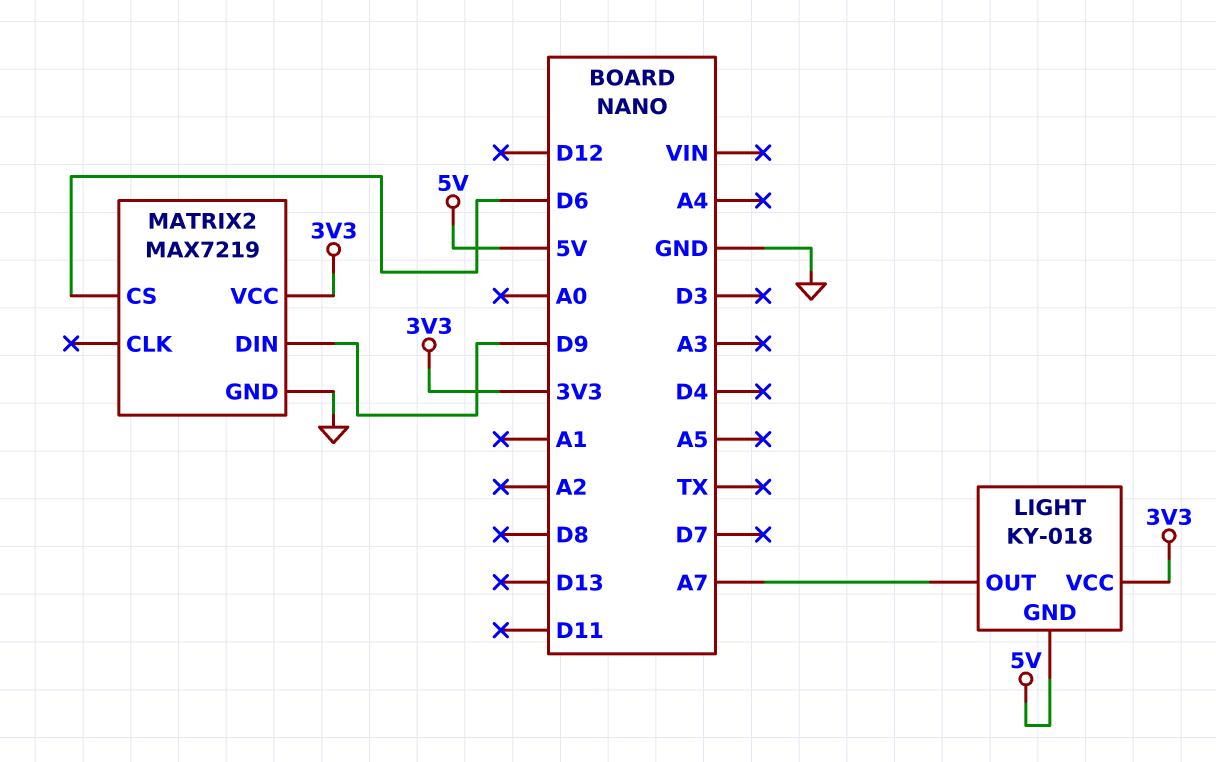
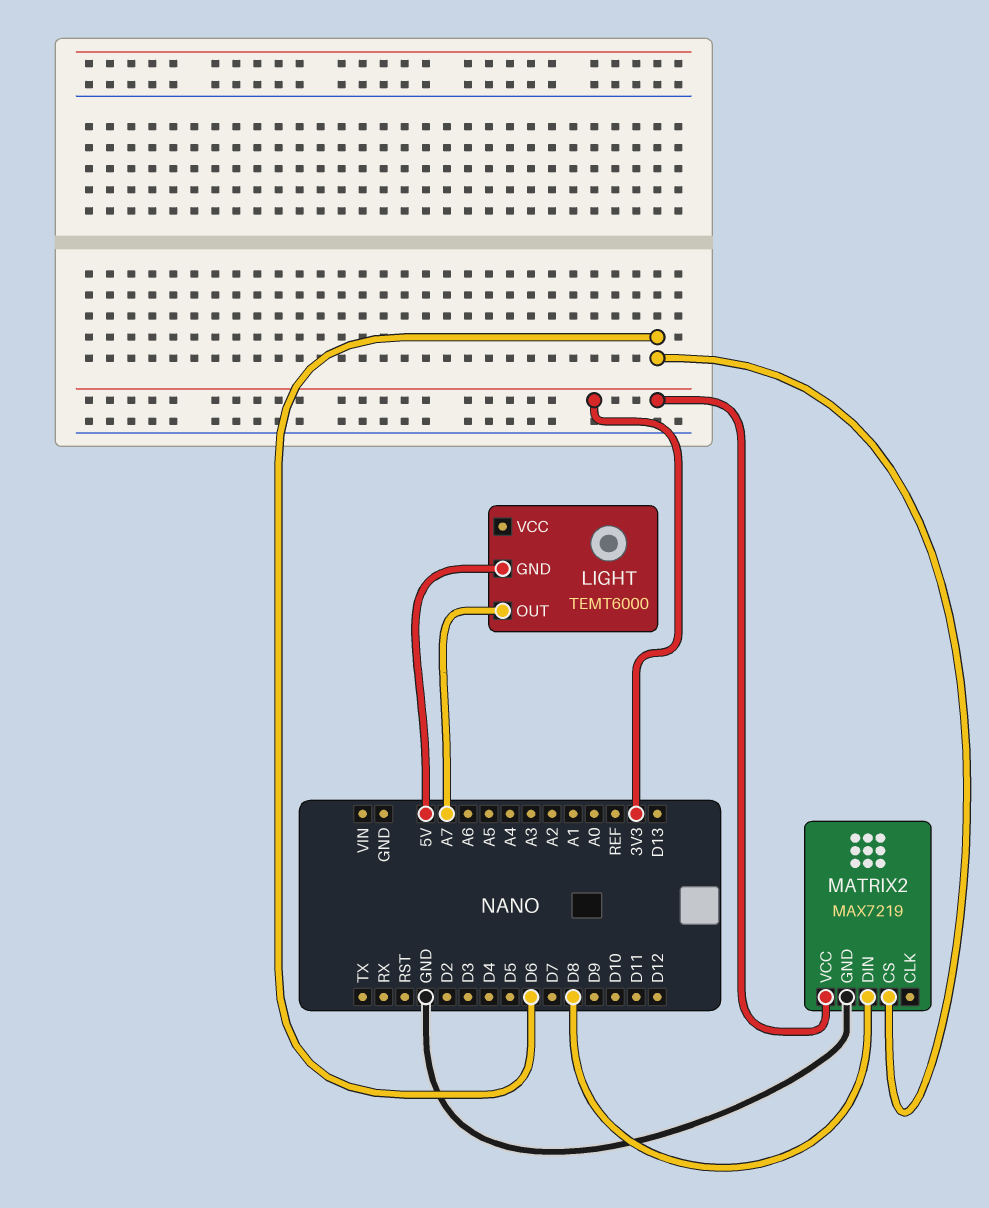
LIGHT: KY-018 -> TEMT6000
LIGHT pin VCC: 3V3 -> none
MATRIX2 pin DIN: D9 -> D8

